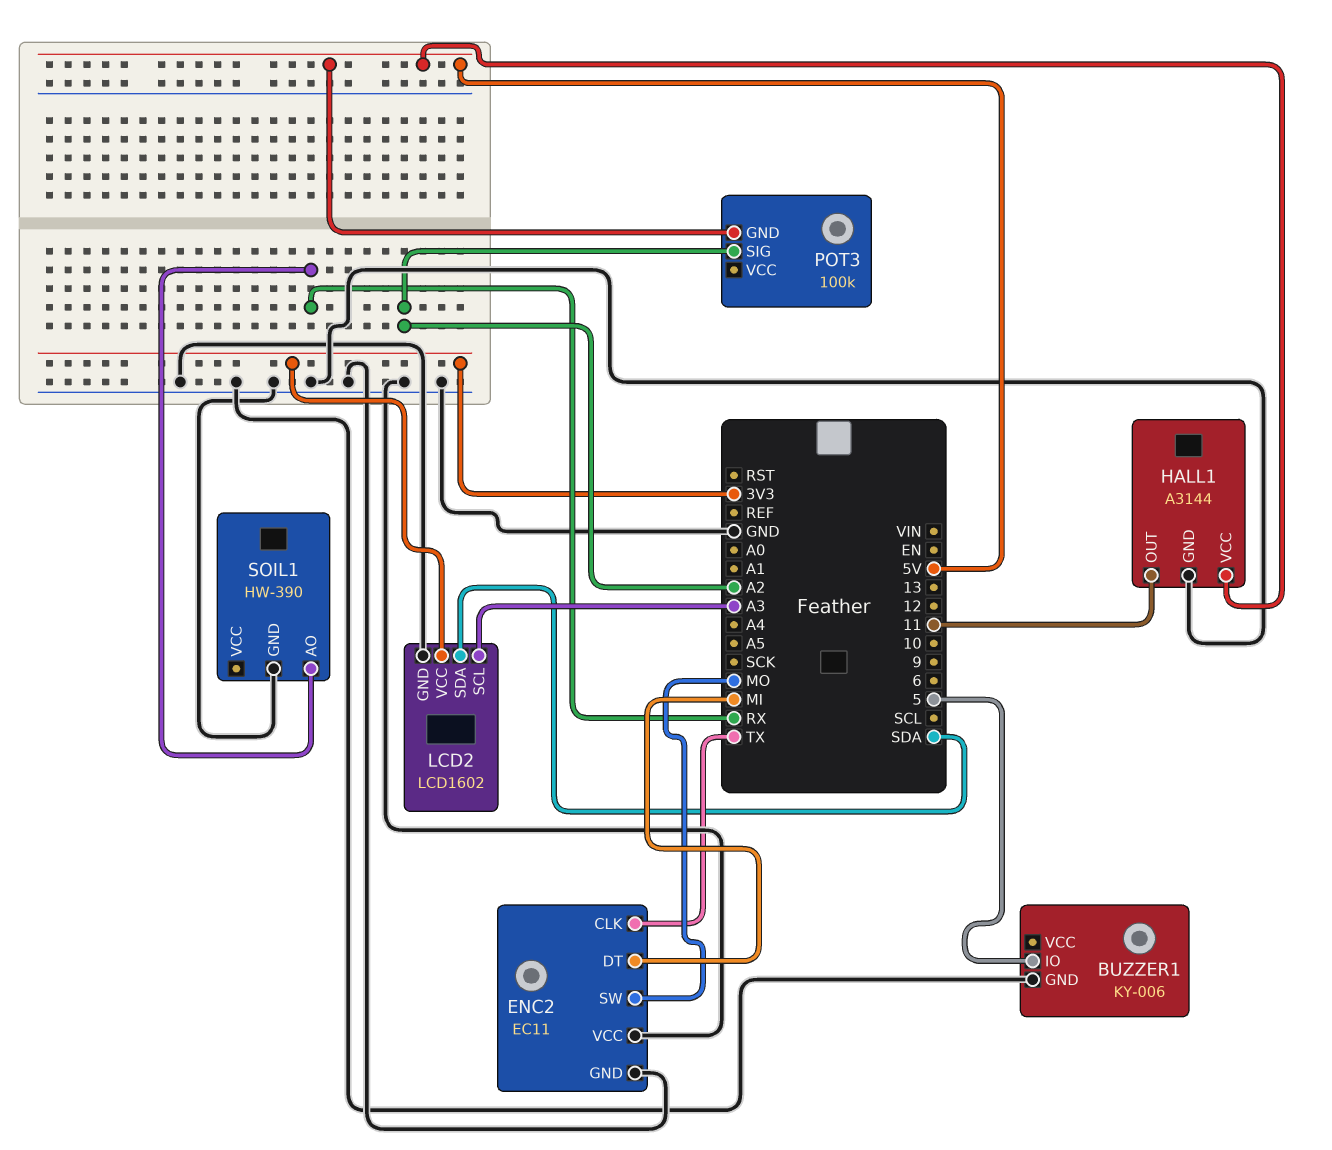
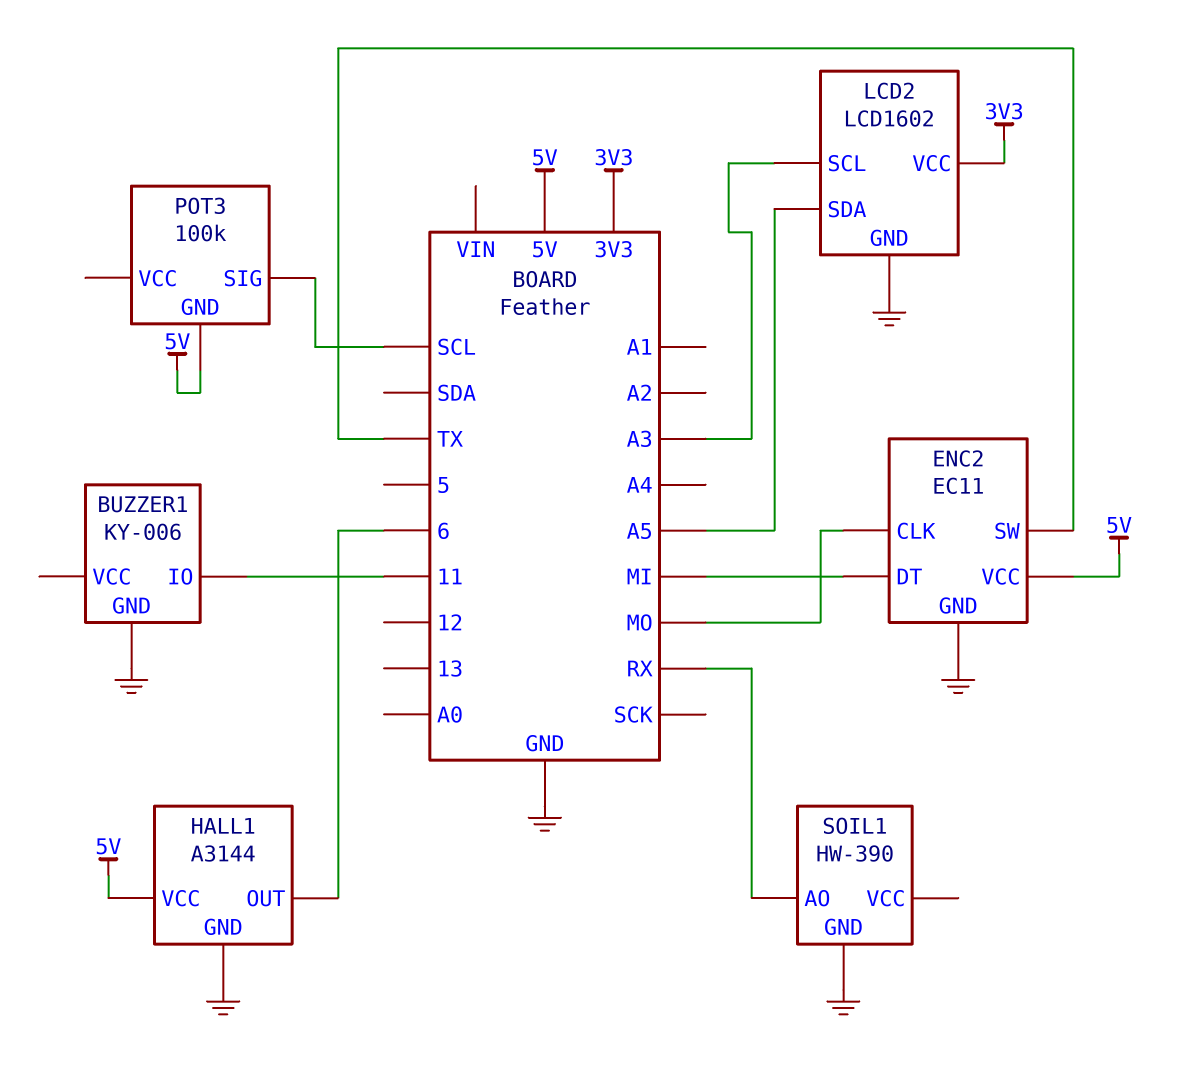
BUZZER1 pin IO: 5 -> 11
ENC2 pin CLK: TX -> MO
ENC2 pin SW: MO -> TX
ENC2 pin VCC: GND -> 5V
HALL1 pin OUT: 11 -> 6
LCD2 pin SDA: SDA -> A5
POT3 pin SIG: A2 -> SCL

